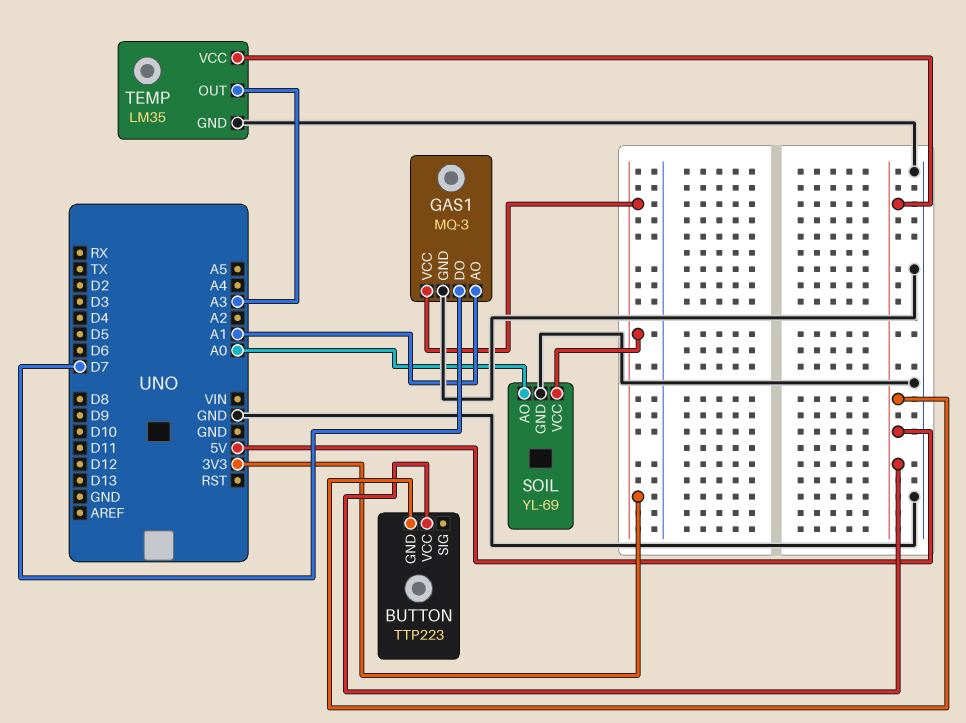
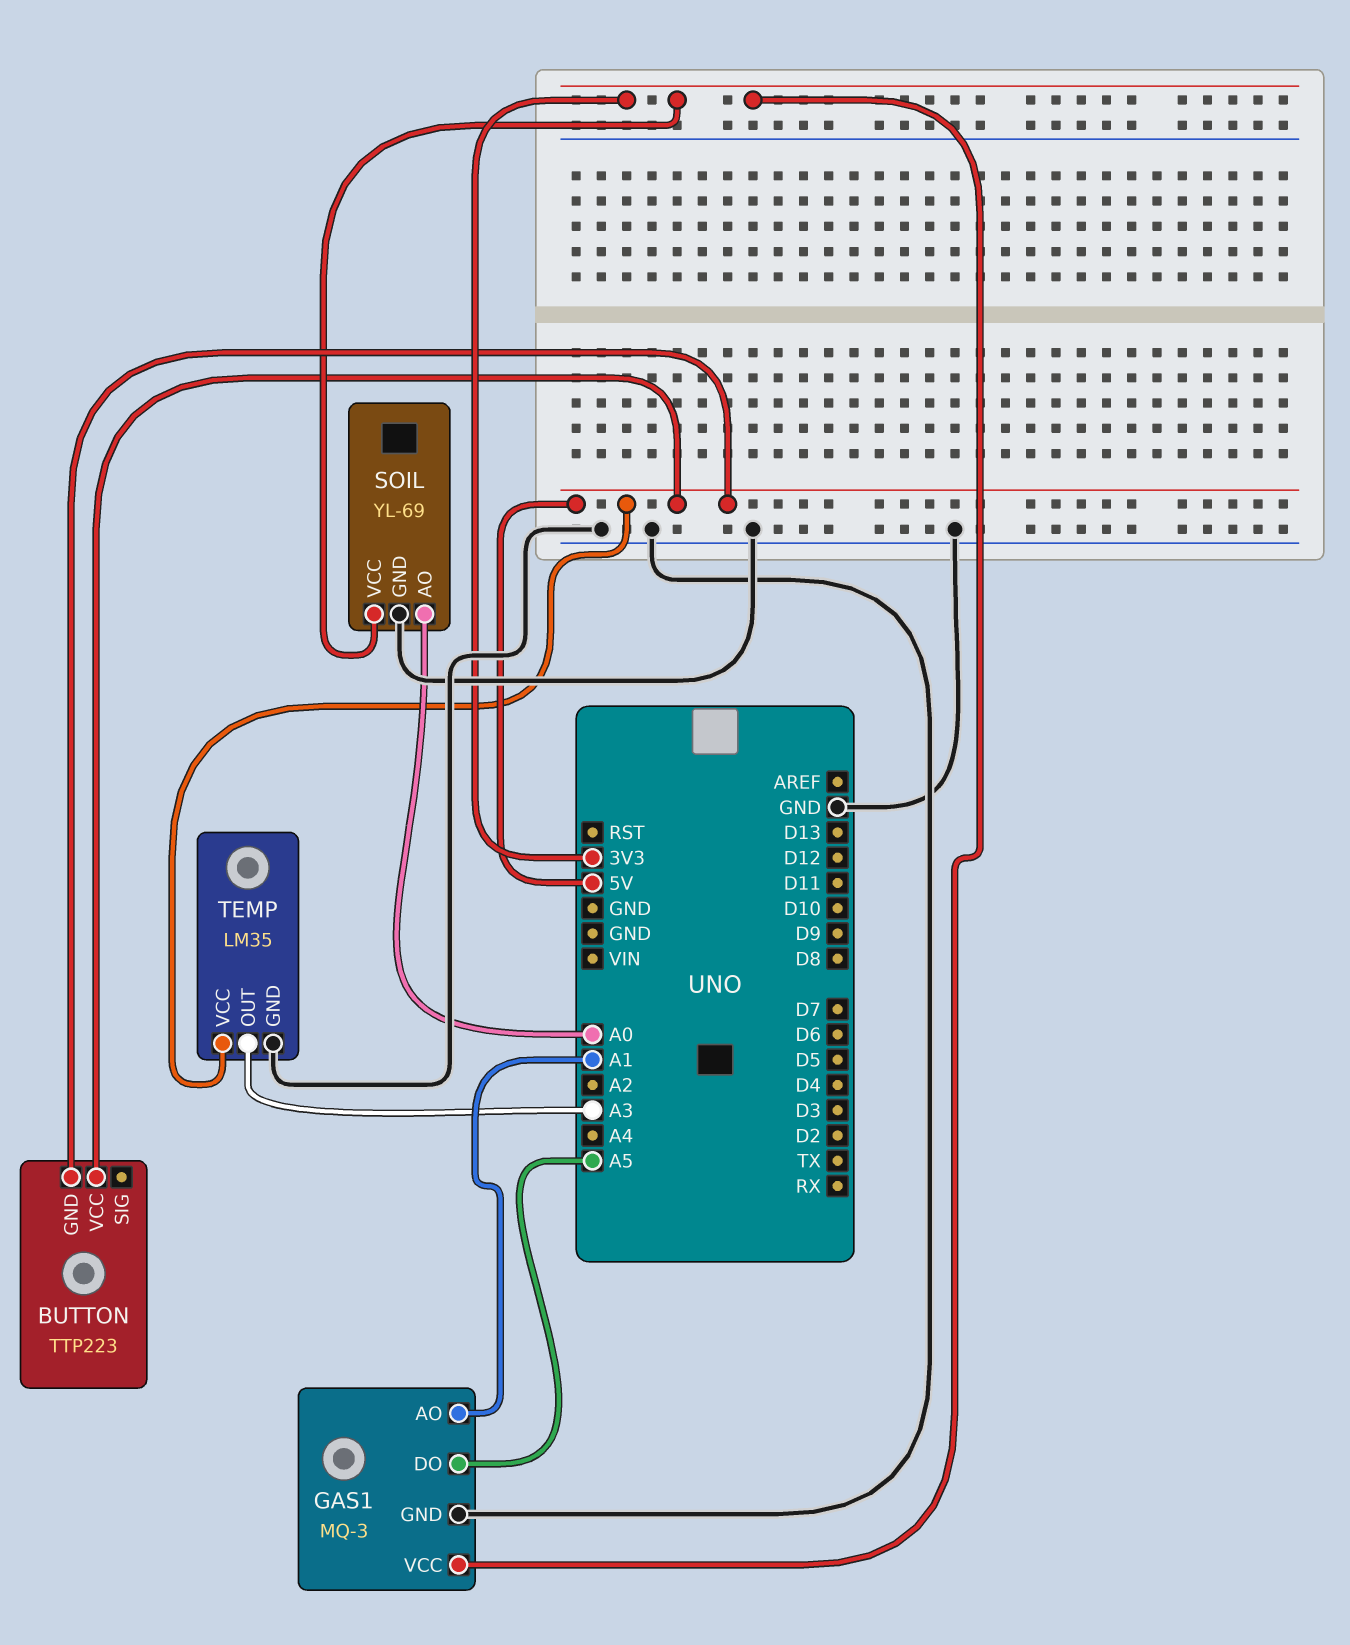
GAS1 pin DO: D7 -> A5

